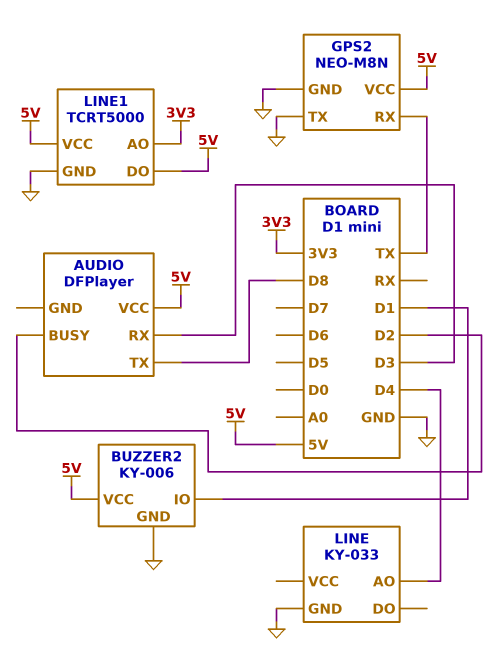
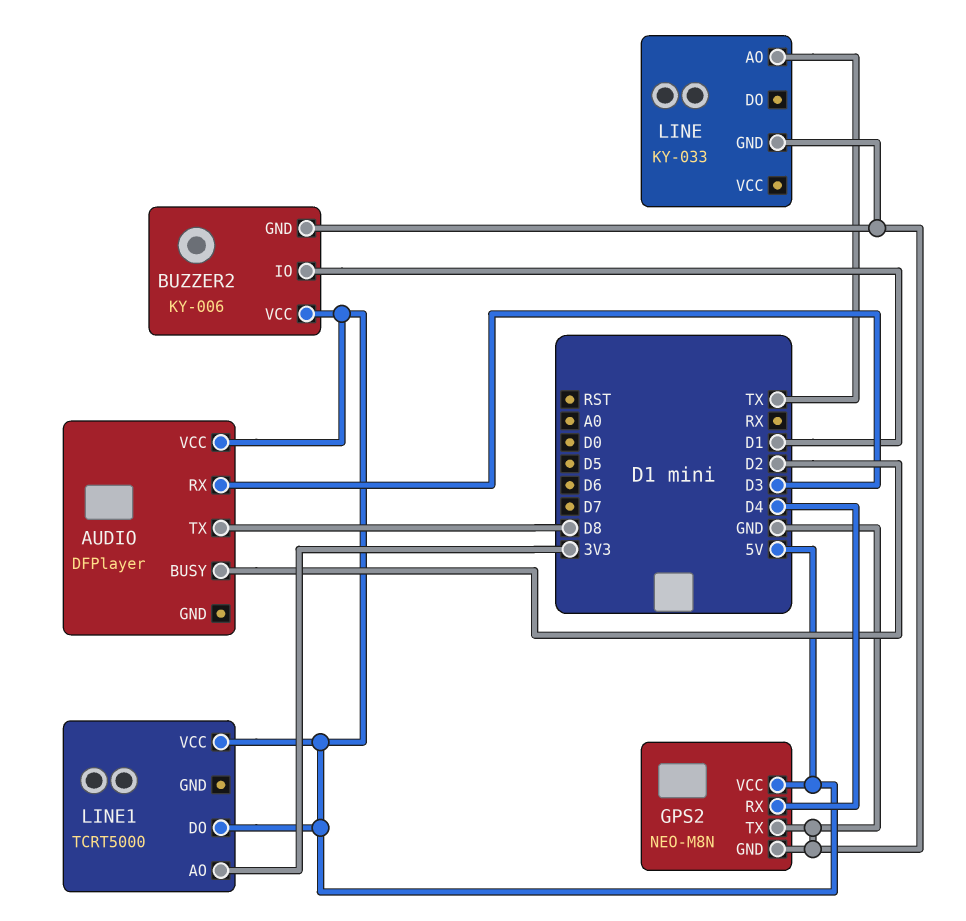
GPS2 pin RX: TX -> D4
LINE pin AO: D4 -> TX
LINE1 pin GND: GND -> none

